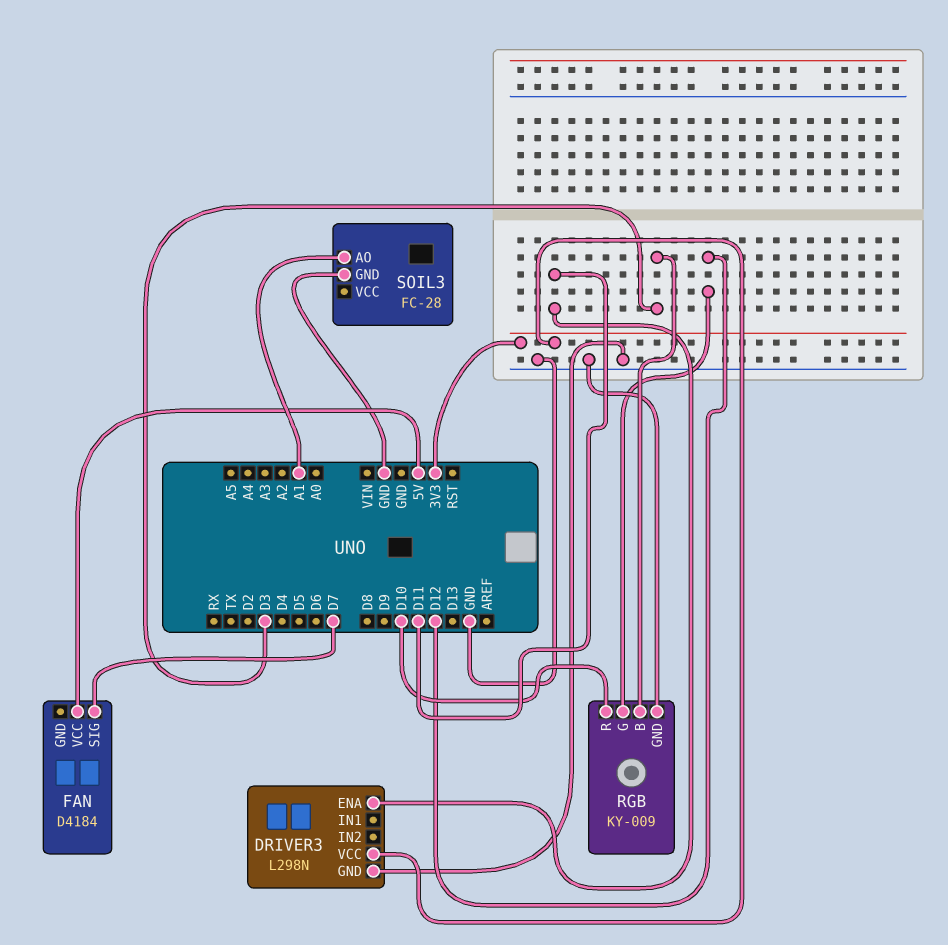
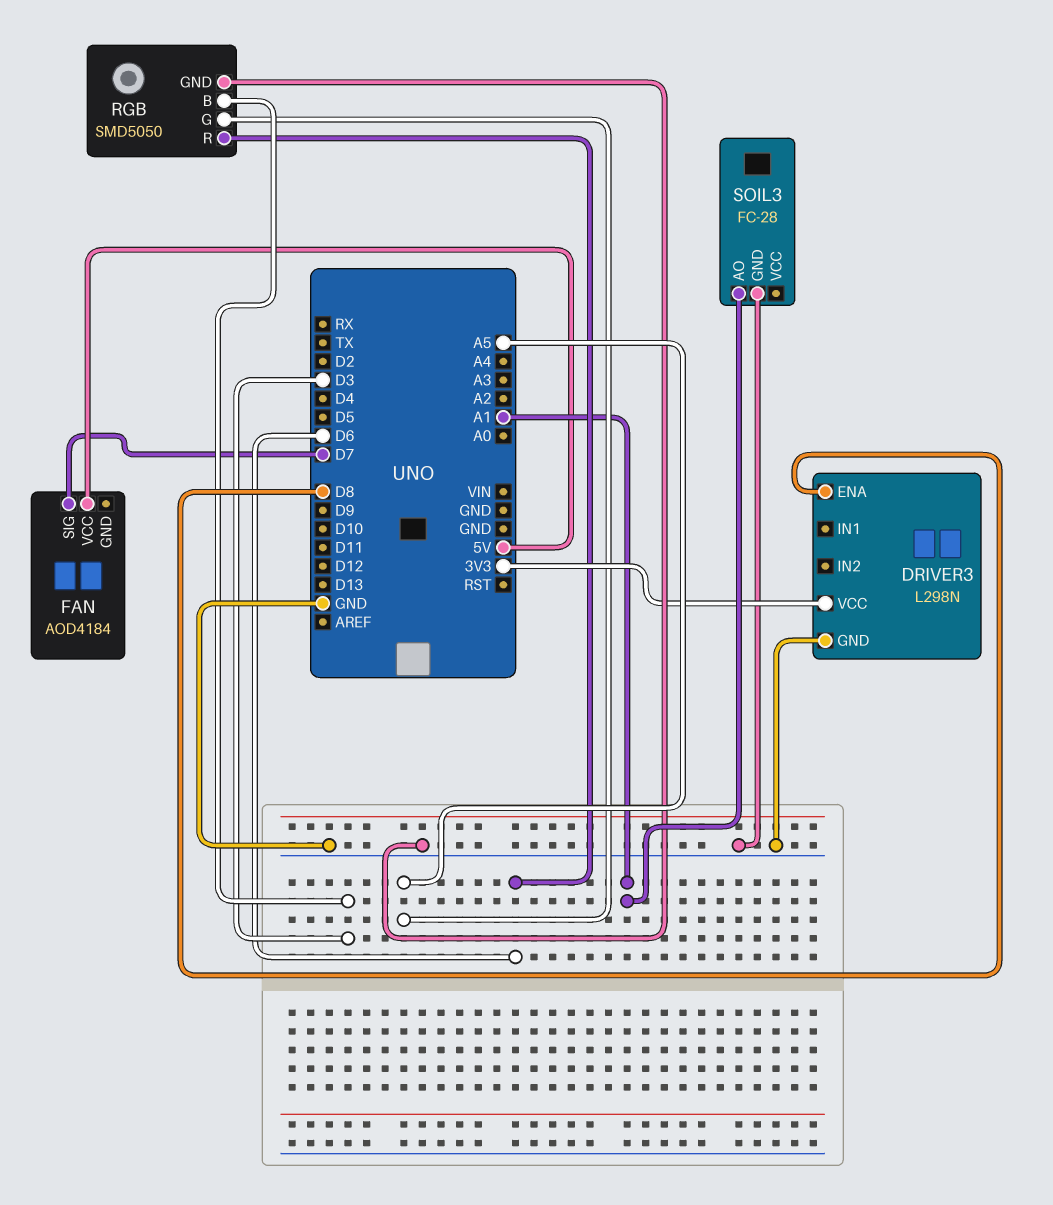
DRIVER3 pin ENA: D11 -> D8
FAN: D4184 -> AOD4184
RGB: KY-009 -> SMD5050
RGB pin G: D12 -> A5
RGB pin R: D10 -> D6

